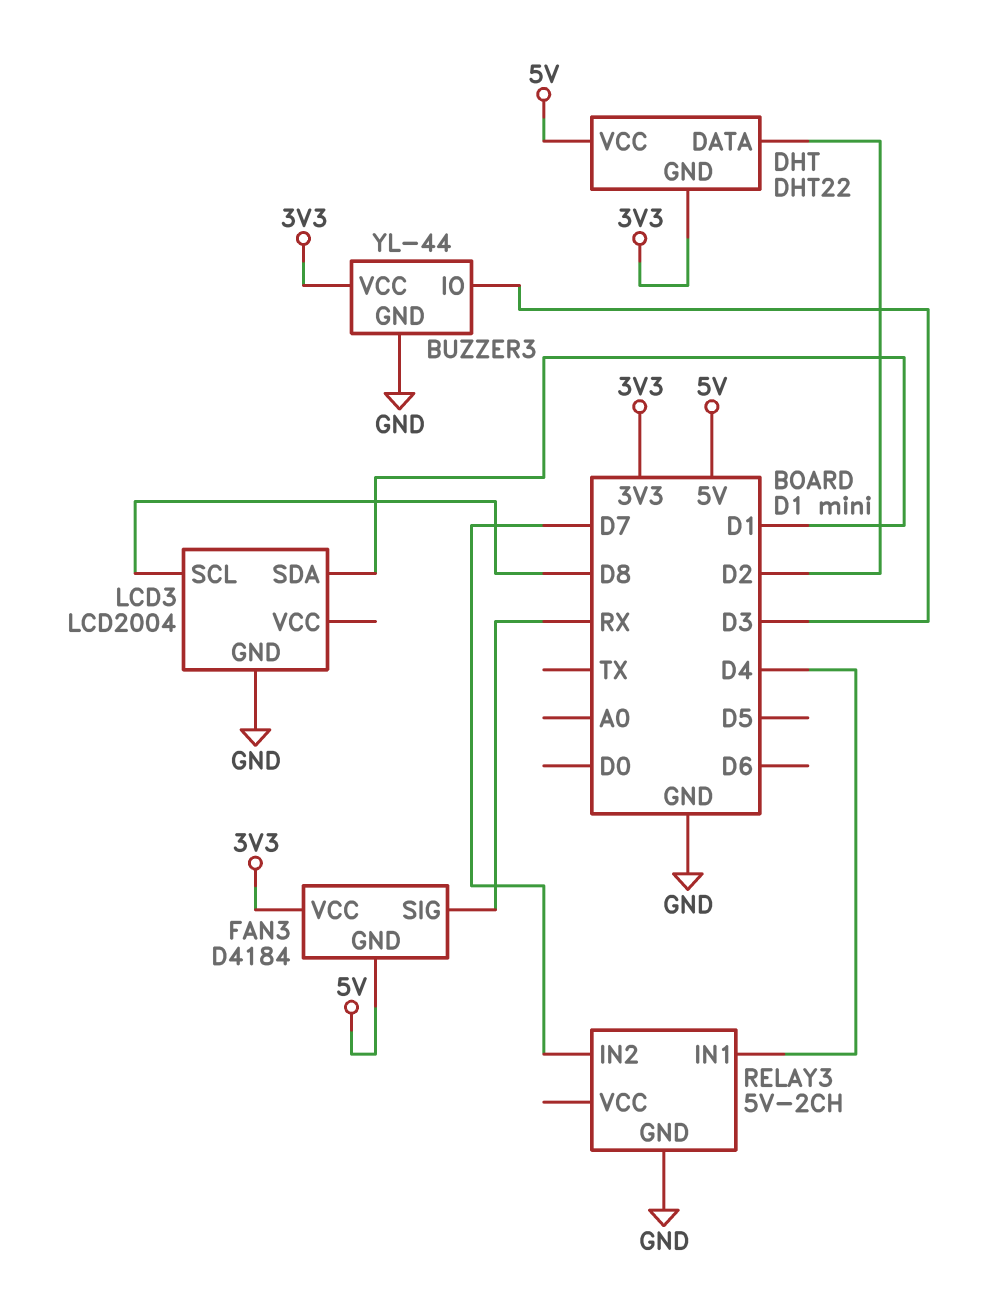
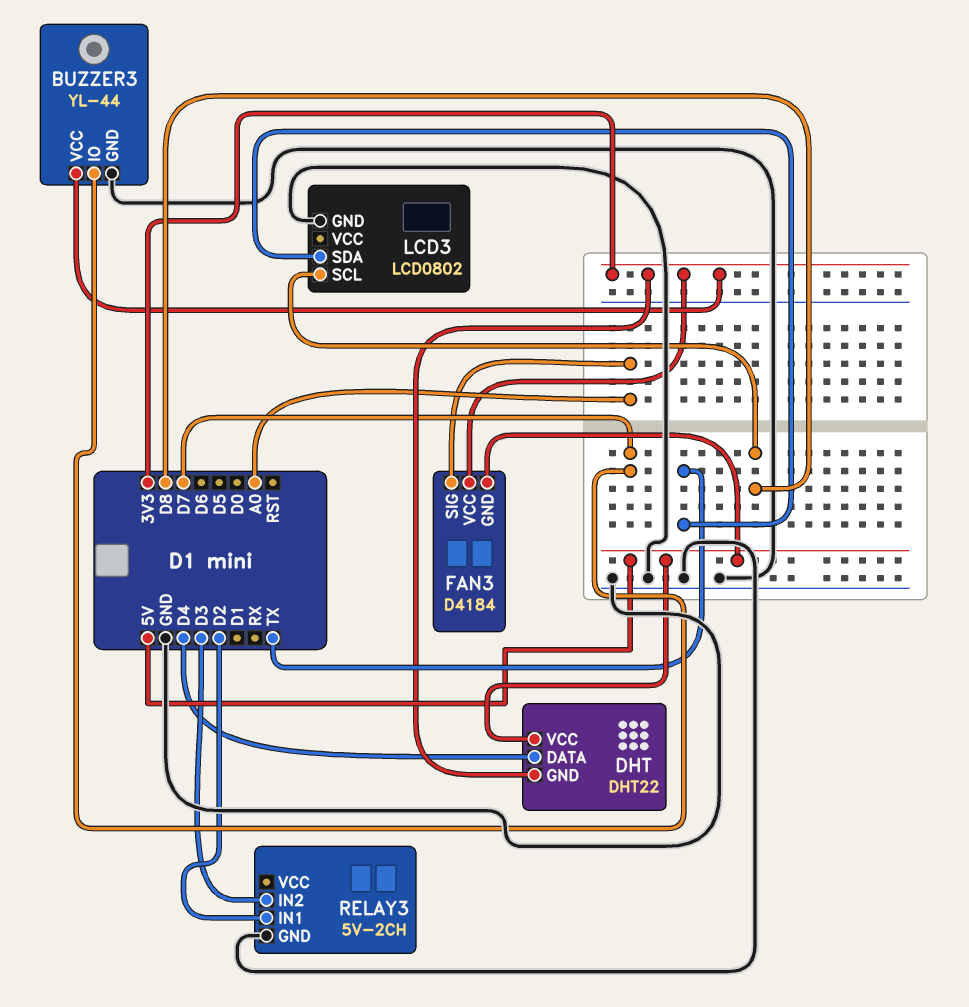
BUZZER3 pin IO: D3 -> D7
DHT pin DATA: D2 -> D4
FAN3 pin SIG: RX -> A0
LCD3: LCD2004 -> LCD0802
LCD3 pin SDA: D1 -> TX
RELAY3 pin IN1: D4 -> D2
RELAY3 pin IN2: D7 -> D3

